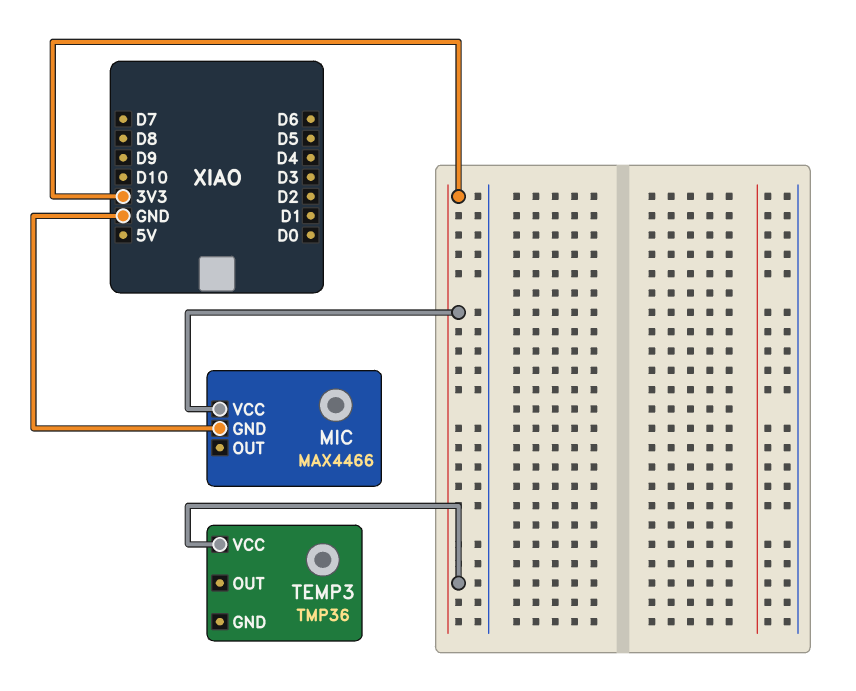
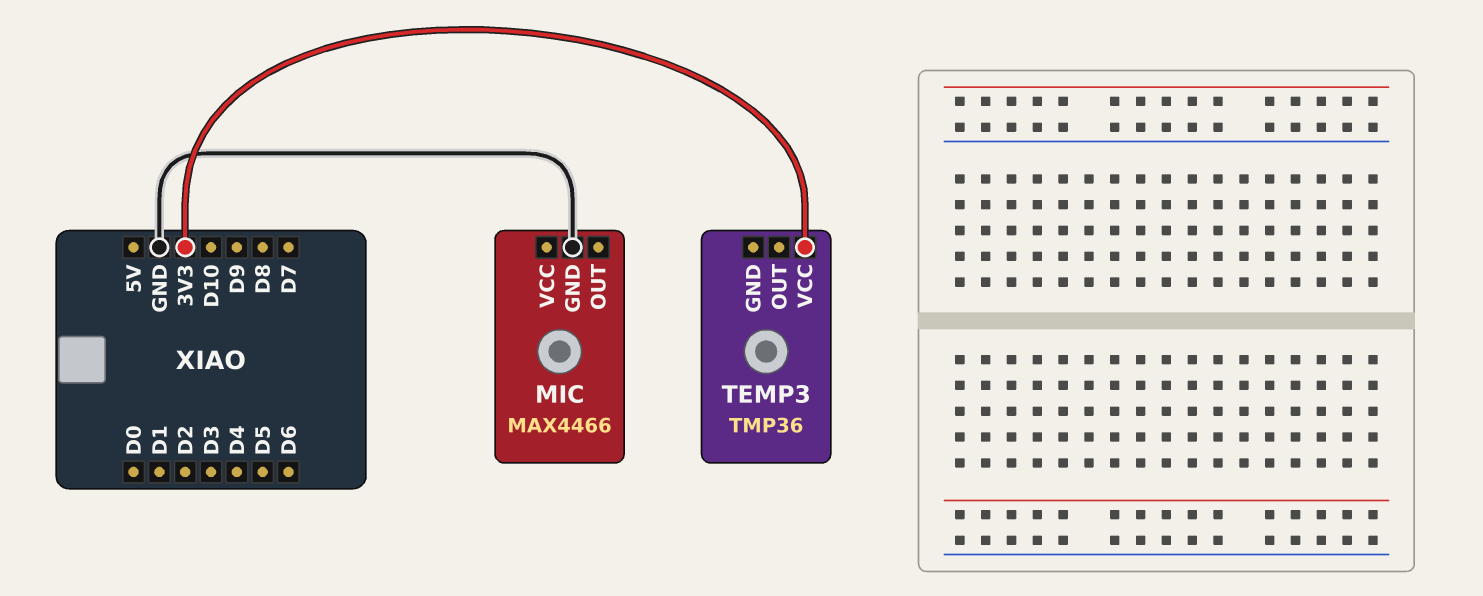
MIC pin VCC: 3V3 -> none

